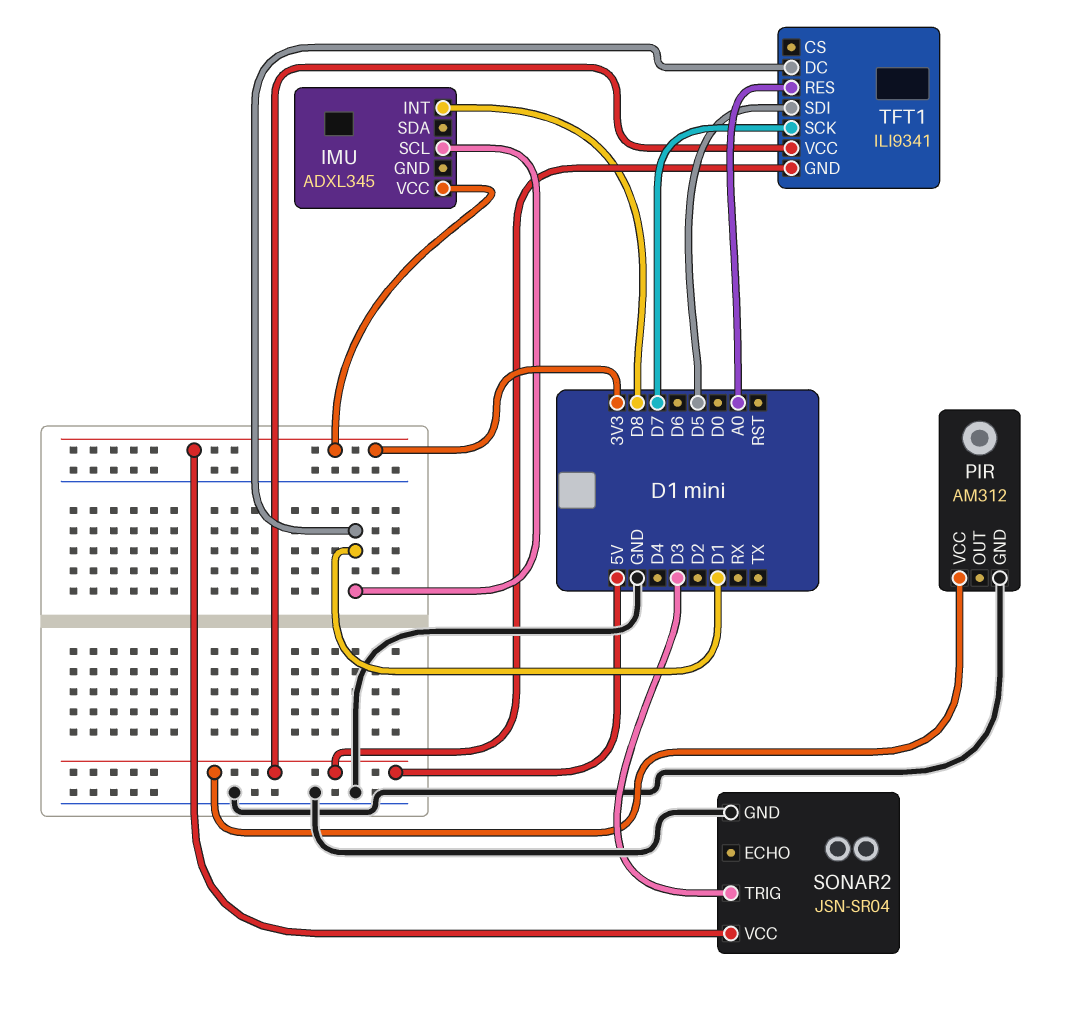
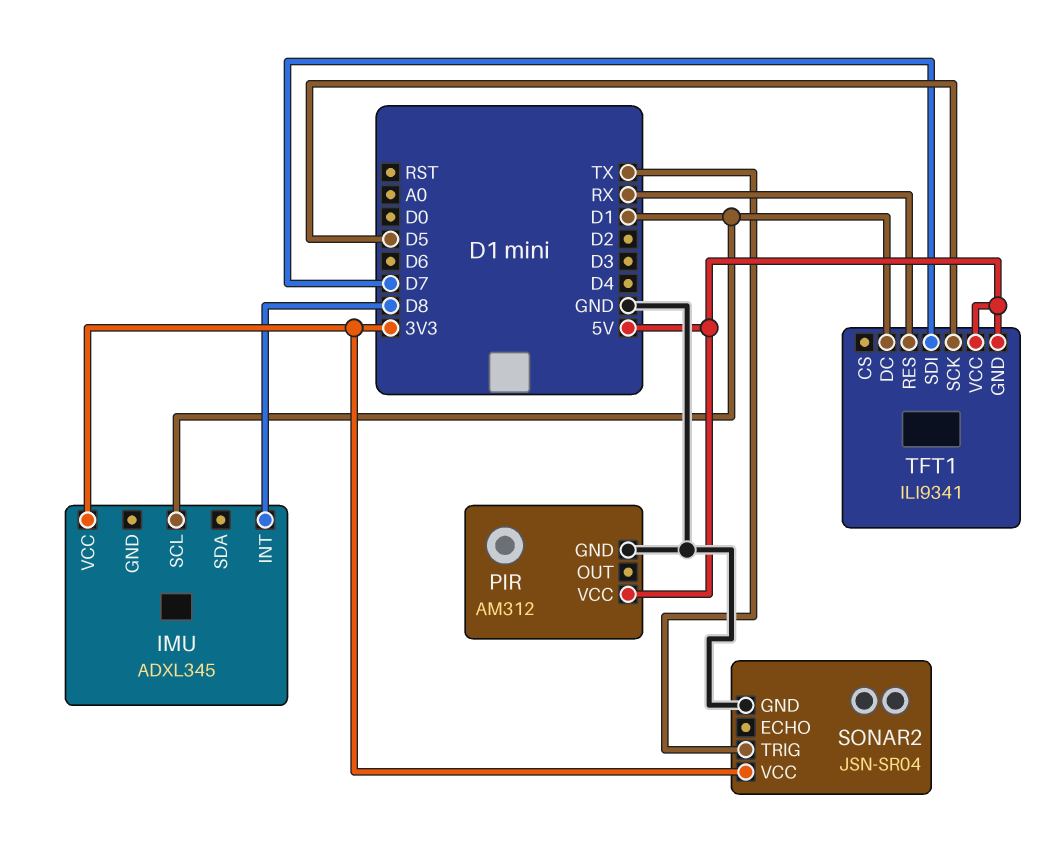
SONAR2 pin TRIG: D3 -> TX
TFT1 pin RES: A0 -> RX
TFT1 pin SCK: D7 -> D5
TFT1 pin SDI: D5 -> D7

